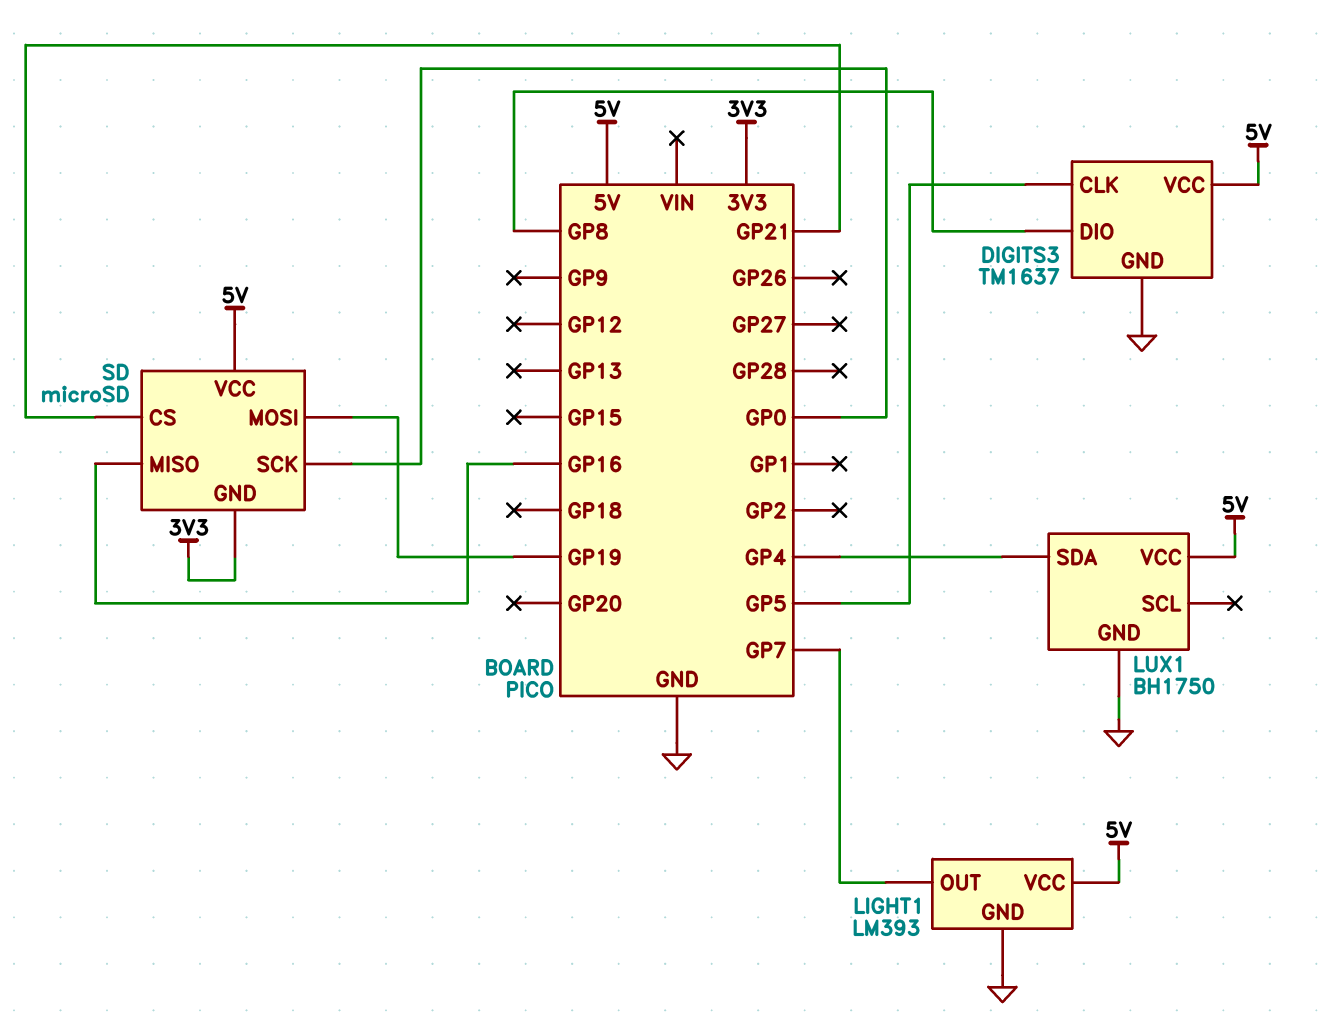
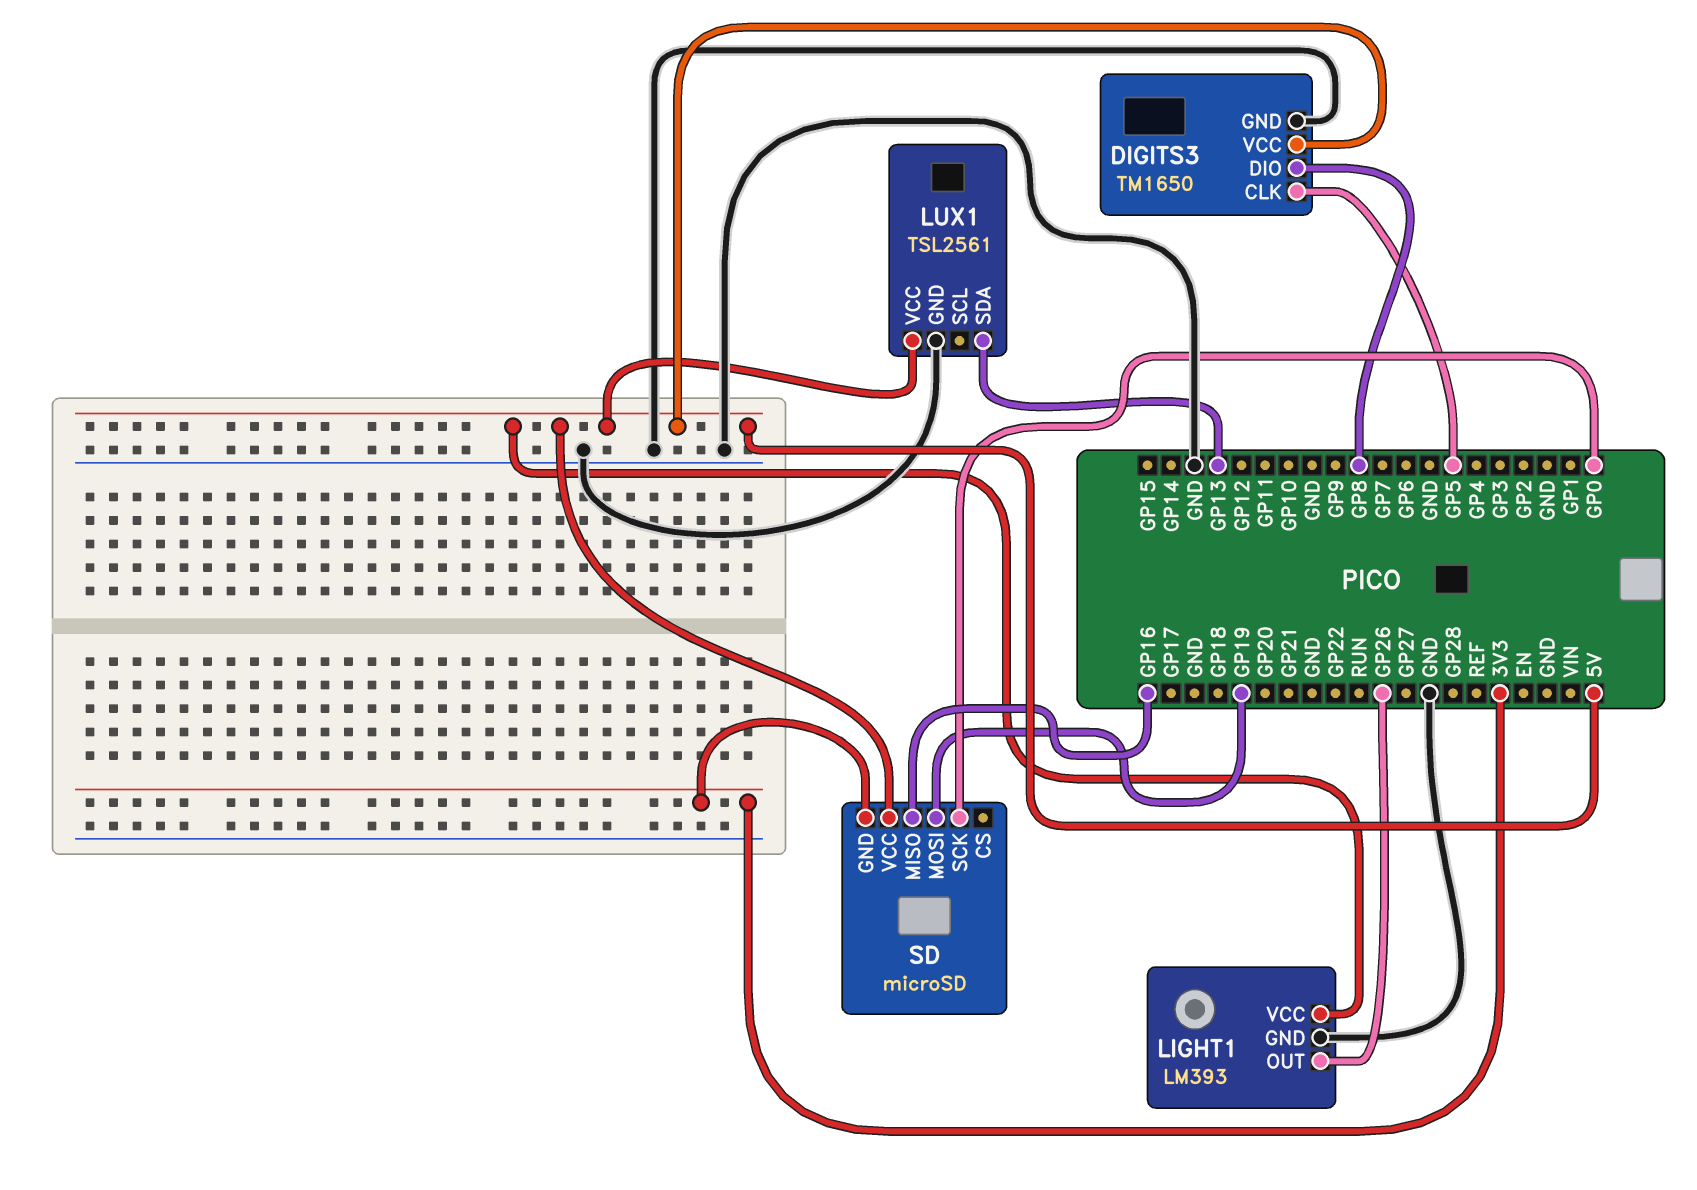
DIGITS3: TM1637 -> TM1650
LIGHT1 pin OUT: GP7 -> GP26
LUX1: BH1750 -> TSL2561
LUX1 pin SDA: GP4 -> GP13
SD pin CS: GP21 -> none

